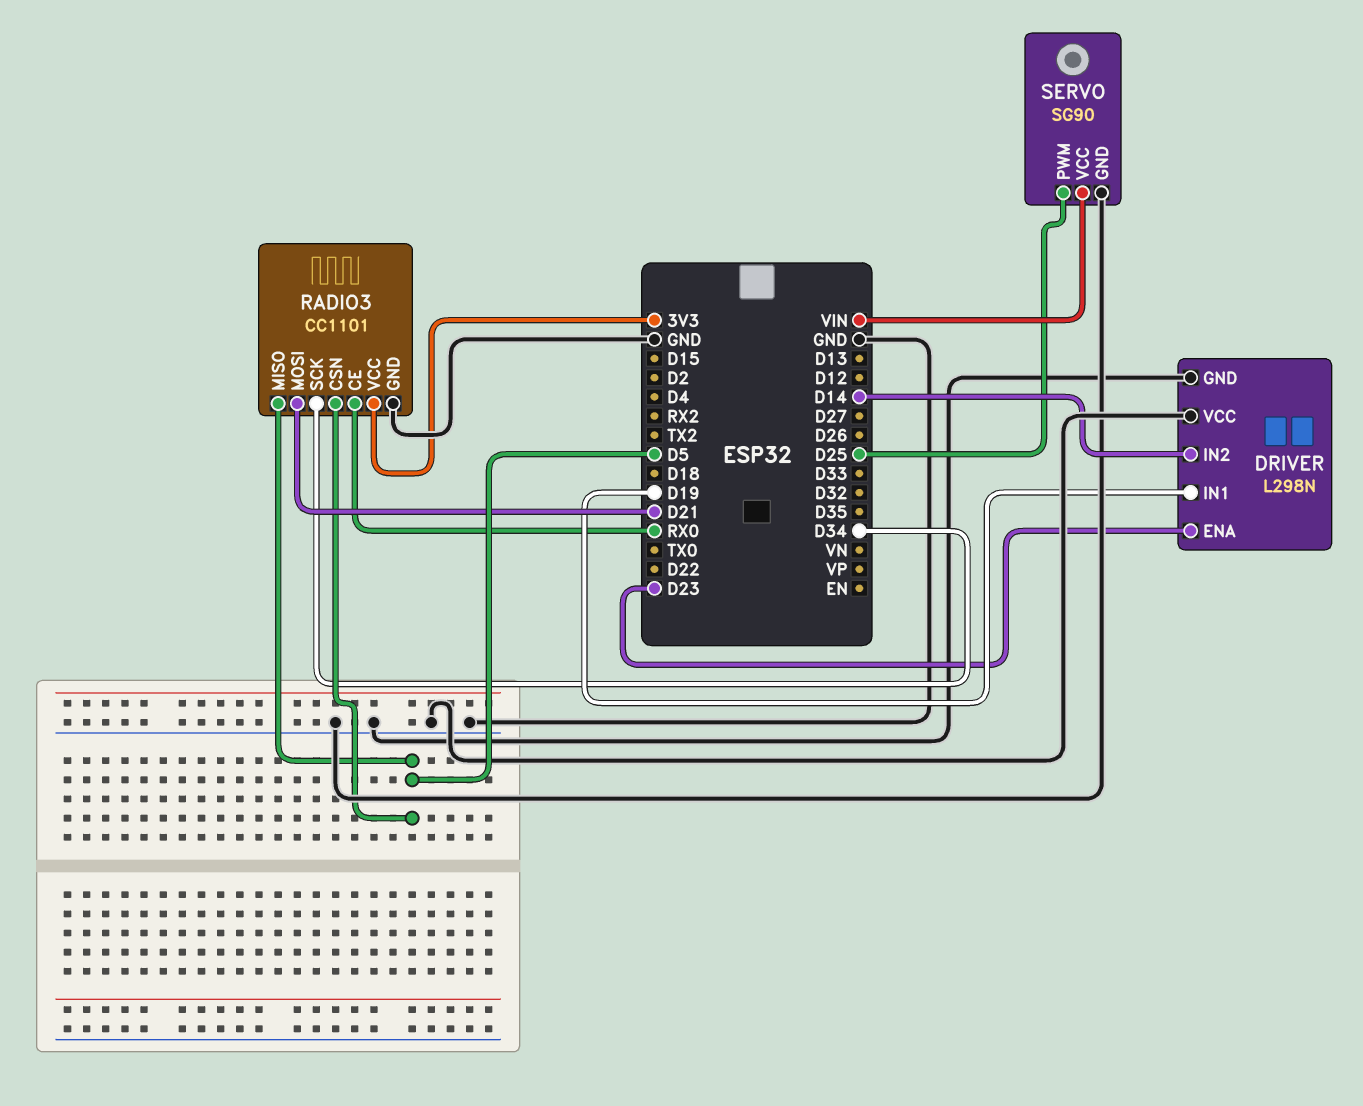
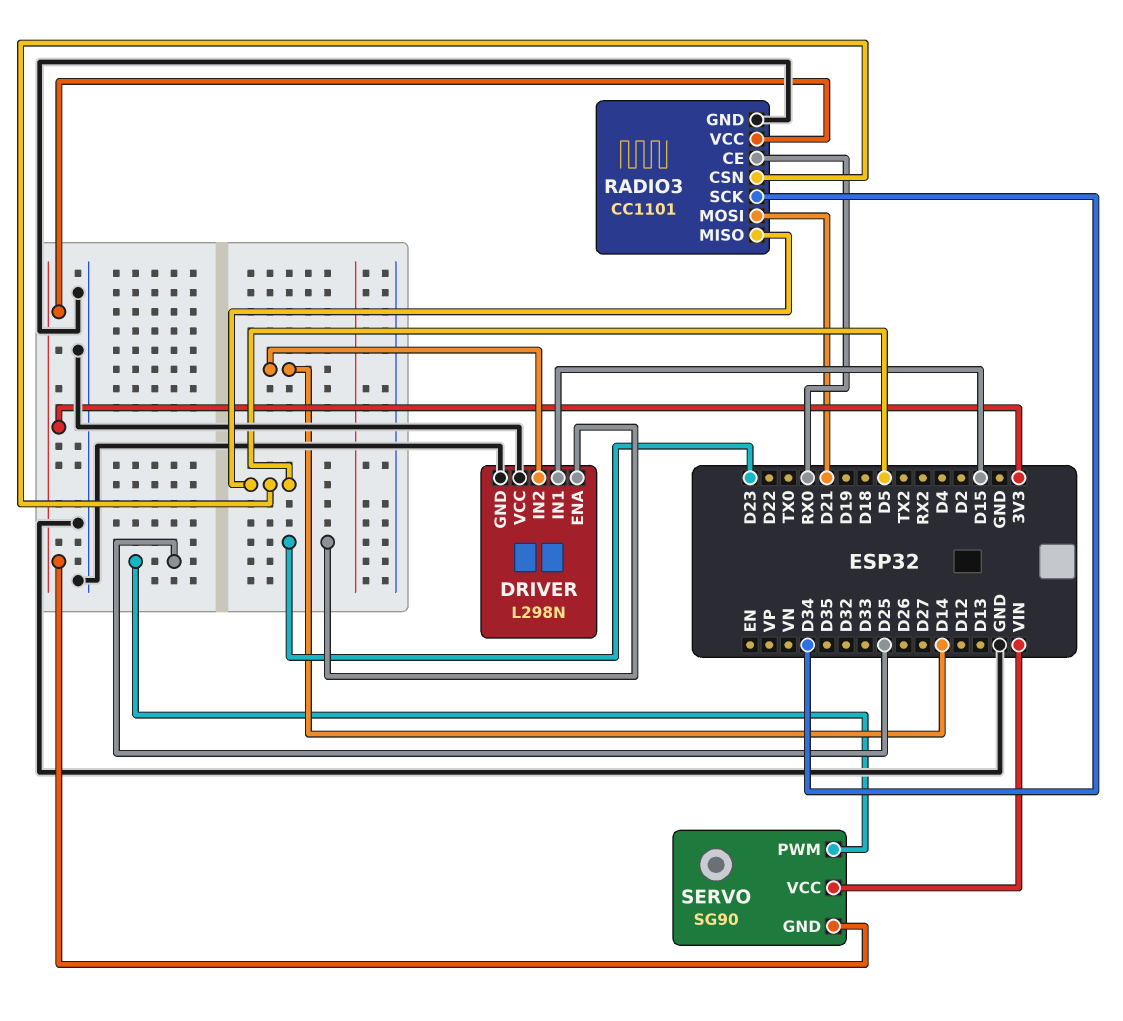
DRIVER pin IN1: D19 -> D15
SERVO pin GND: GND -> 3V3

